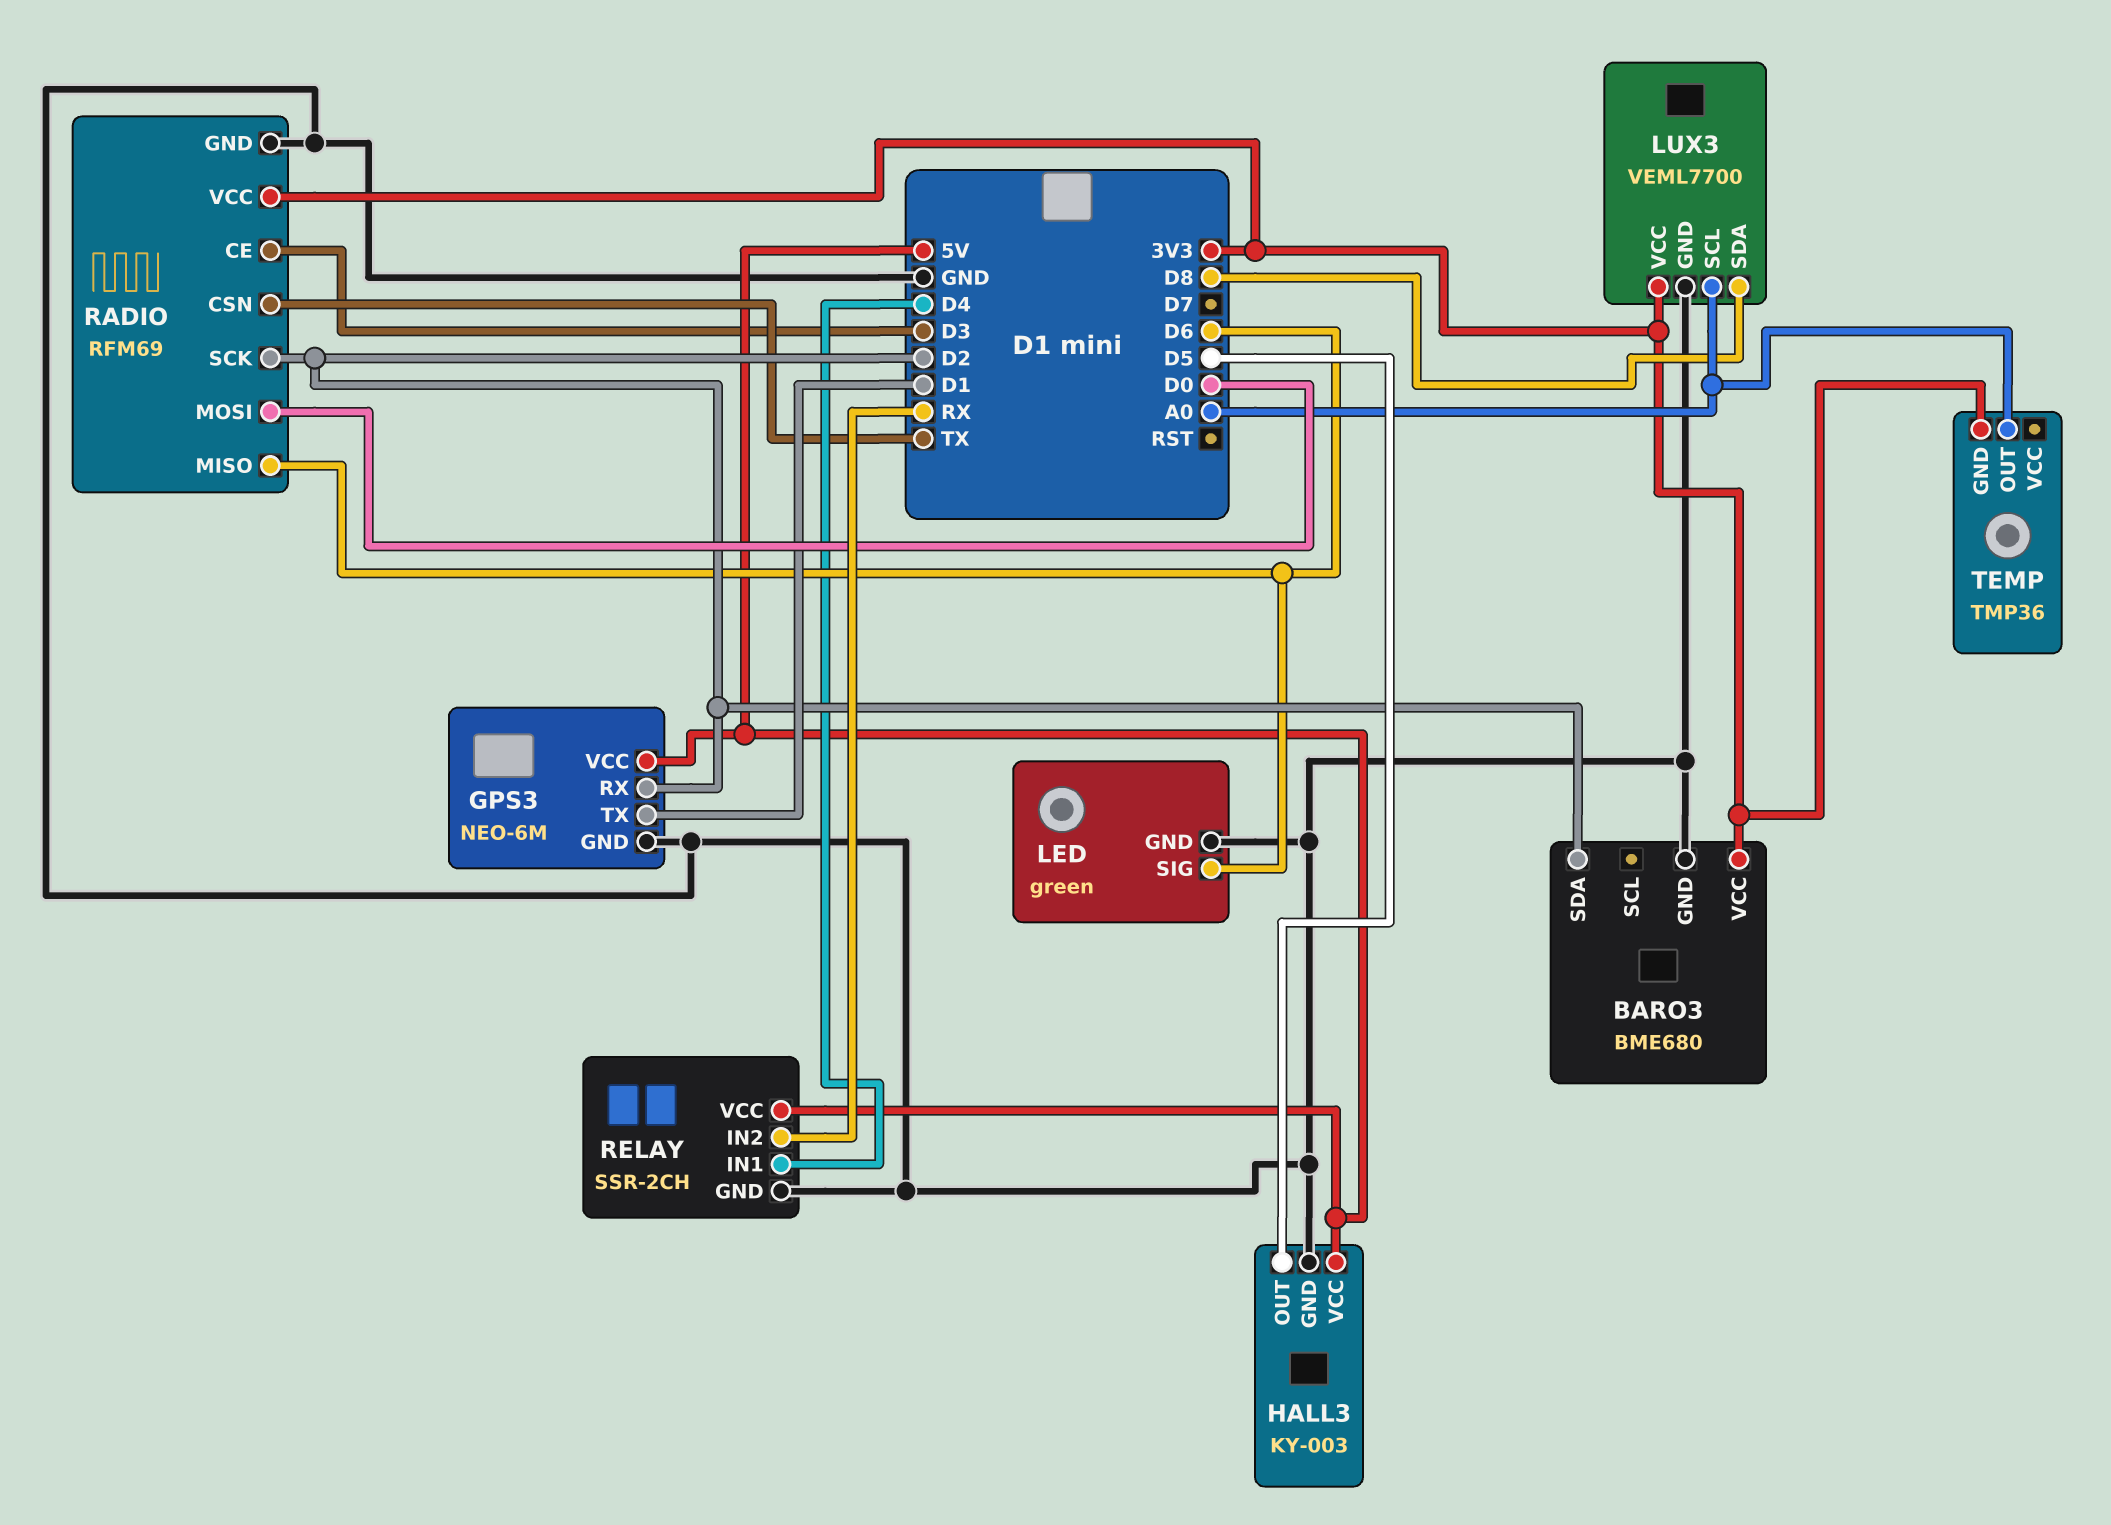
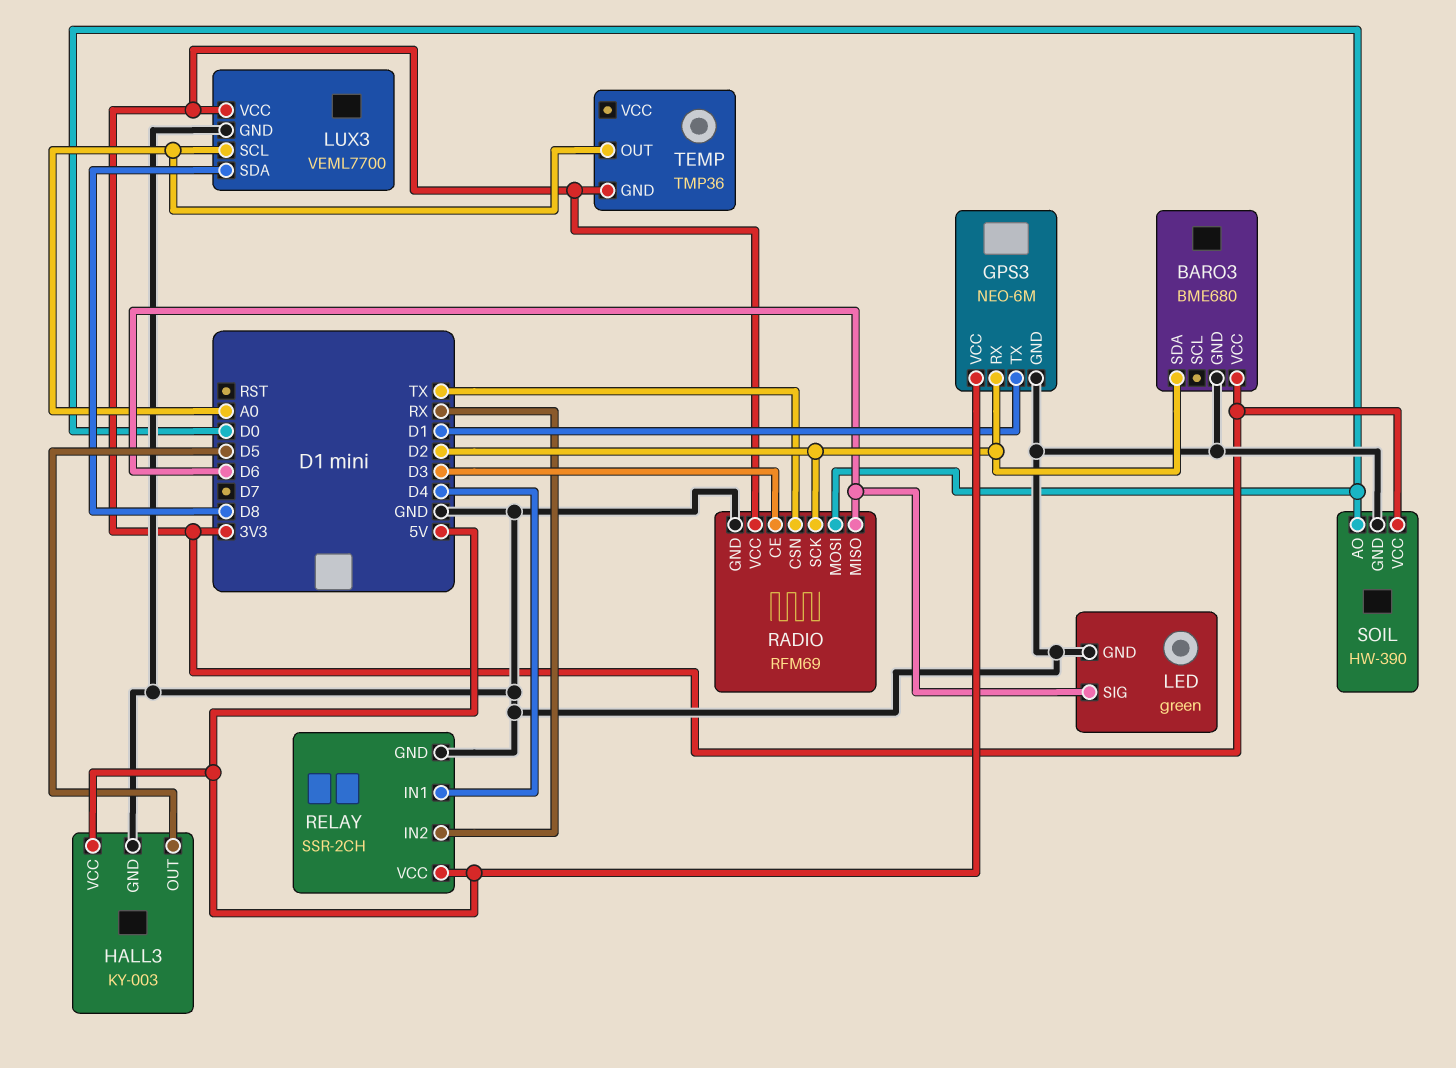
SOIL: none -> HW-390
SOIL pin AO: none -> D0
SOIL pin GND: none -> GND
SOIL pin VCC: none -> 3V3

